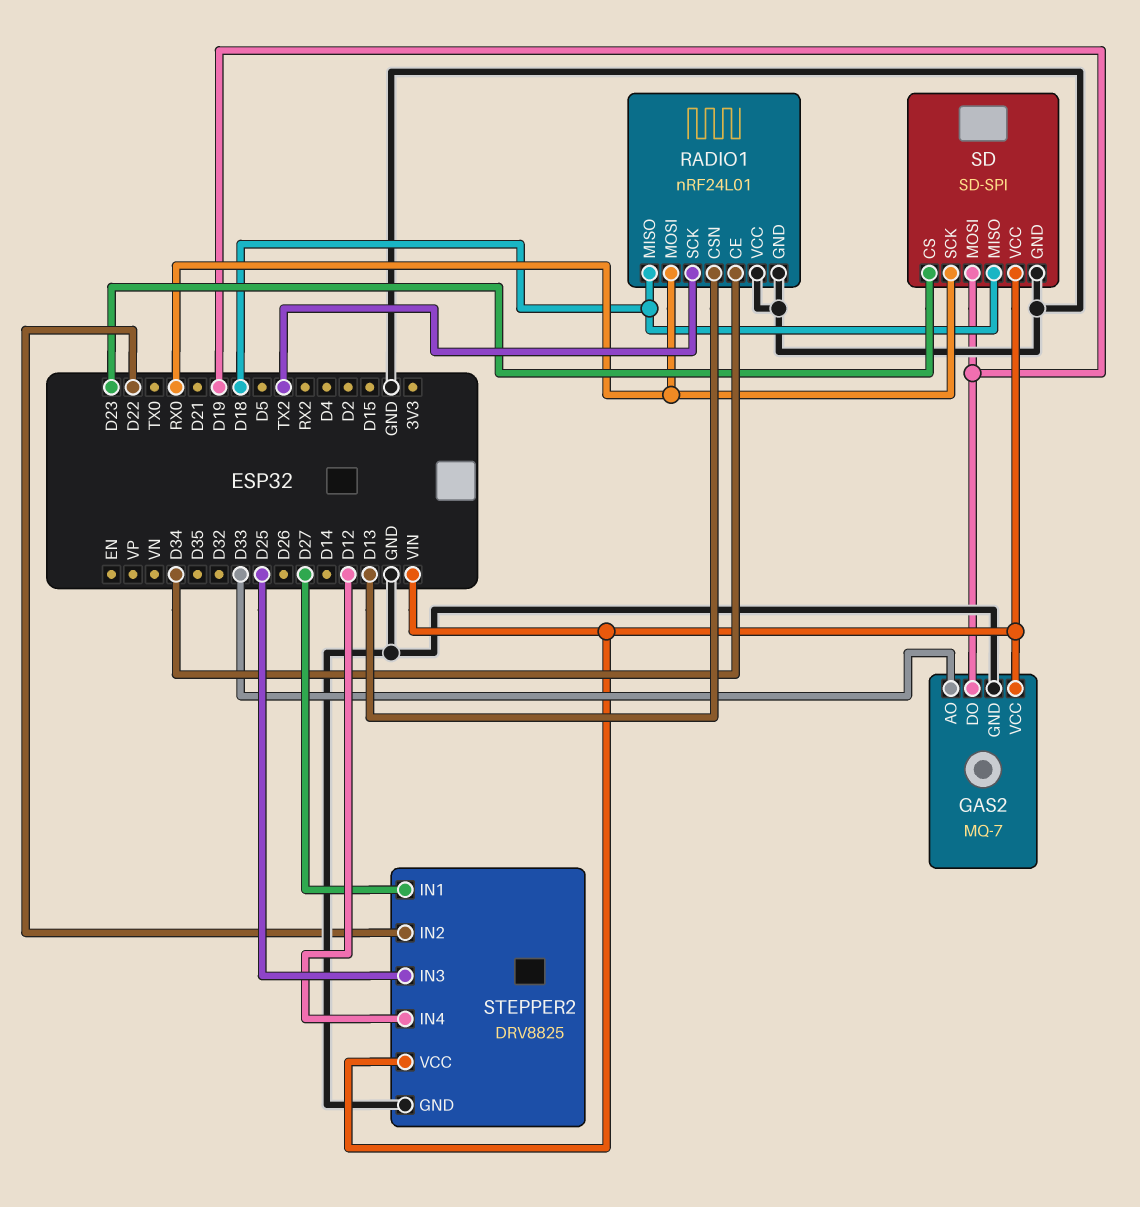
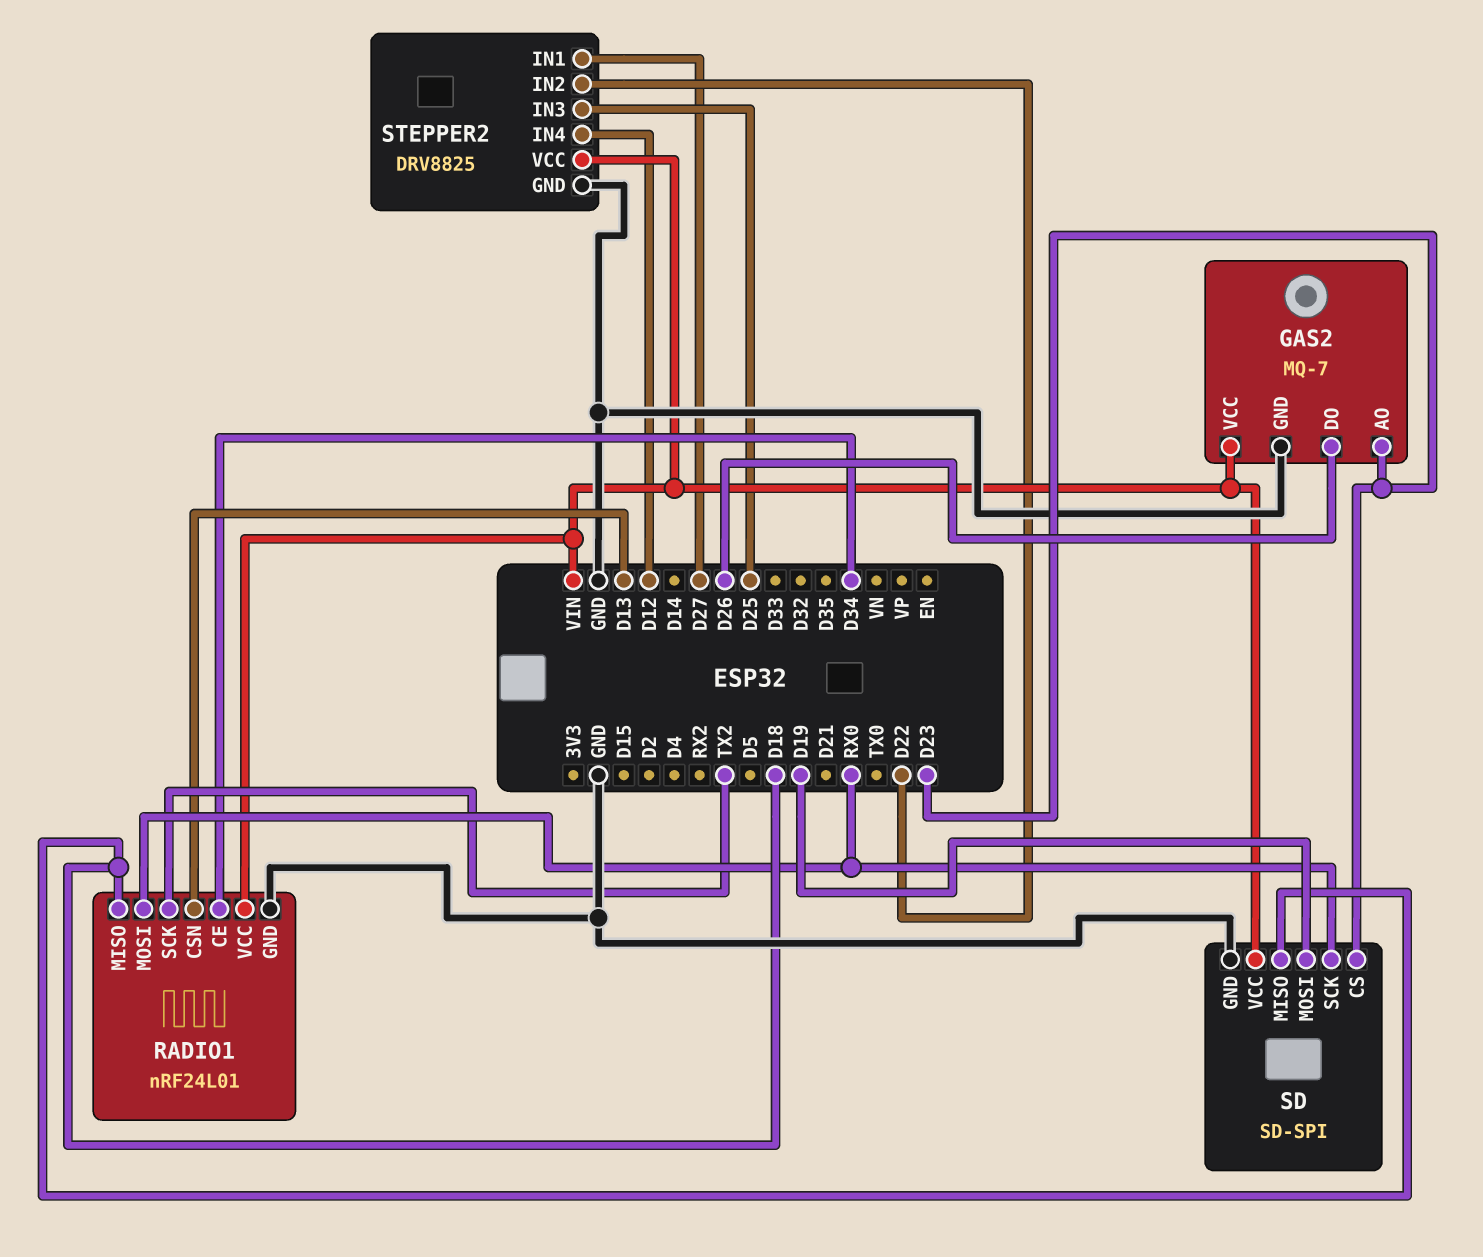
GAS2 pin AO: D33 -> D23
GAS2 pin DO: D19 -> D26
RADIO1 pin VCC: GND -> VIN

